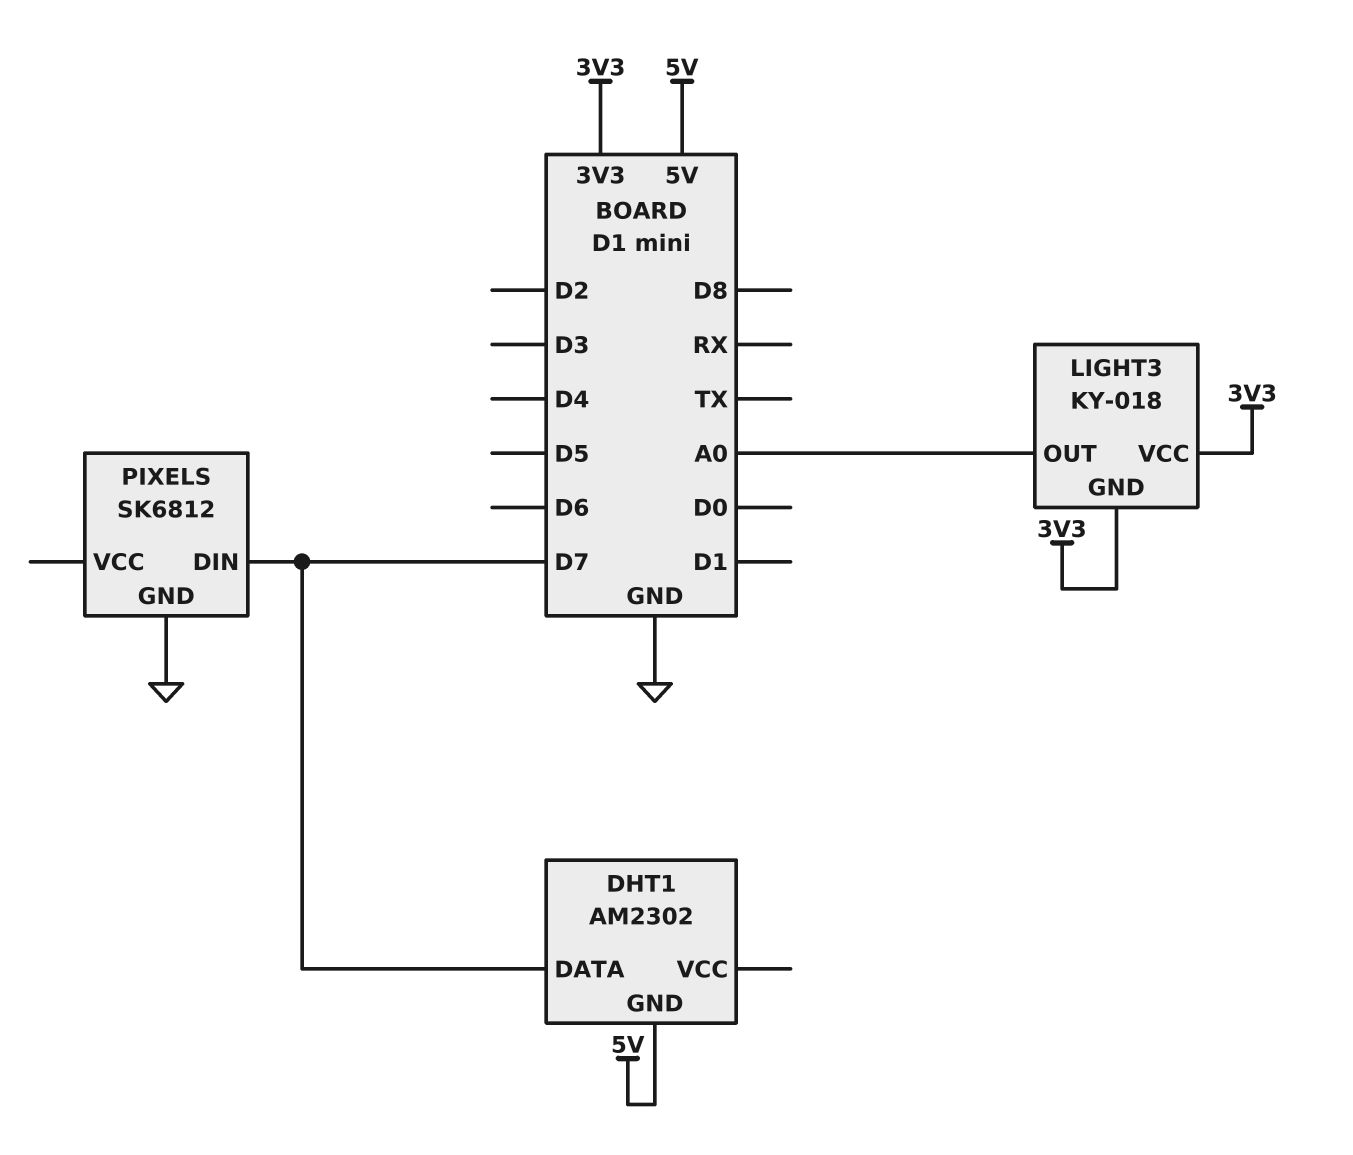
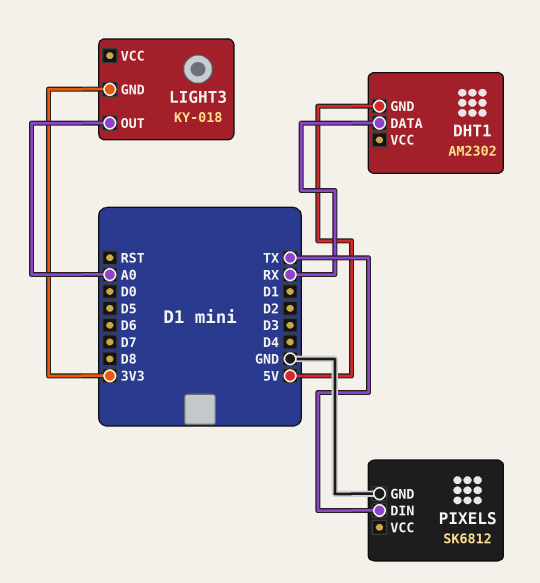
DHT1 pin DATA: D7 -> RX
LIGHT3 pin VCC: 3V3 -> none
PIXELS pin DIN: D7 -> TX

